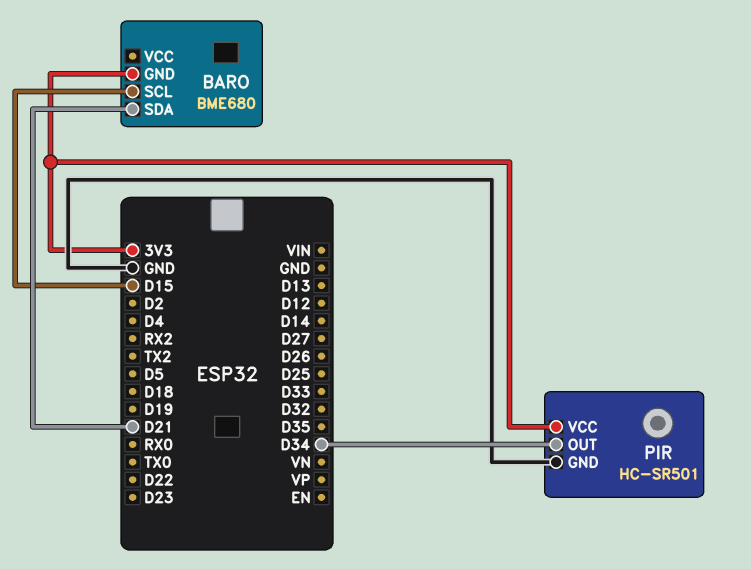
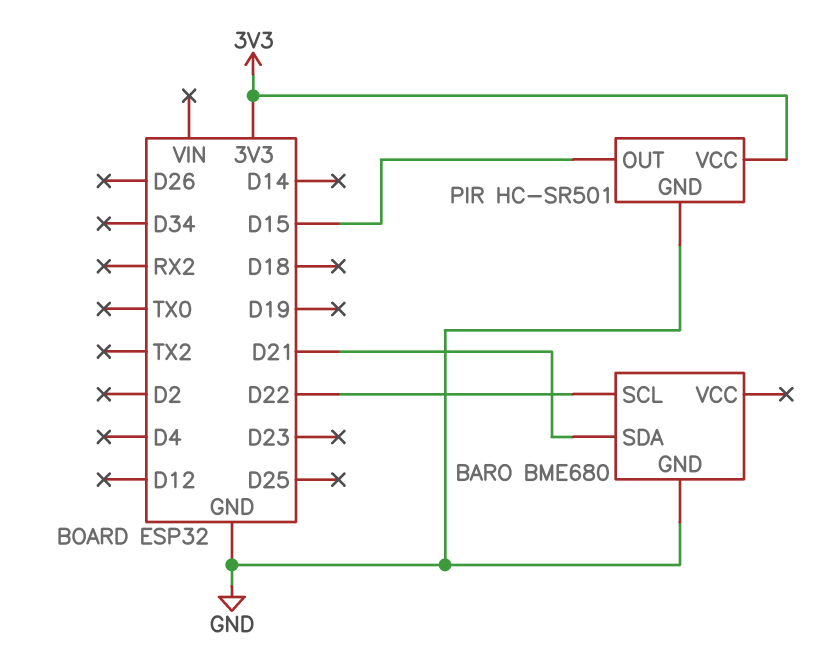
BARO pin GND: 3V3 -> GND
BARO pin SCL: D15 -> D22
PIR pin OUT: D34 -> D15

